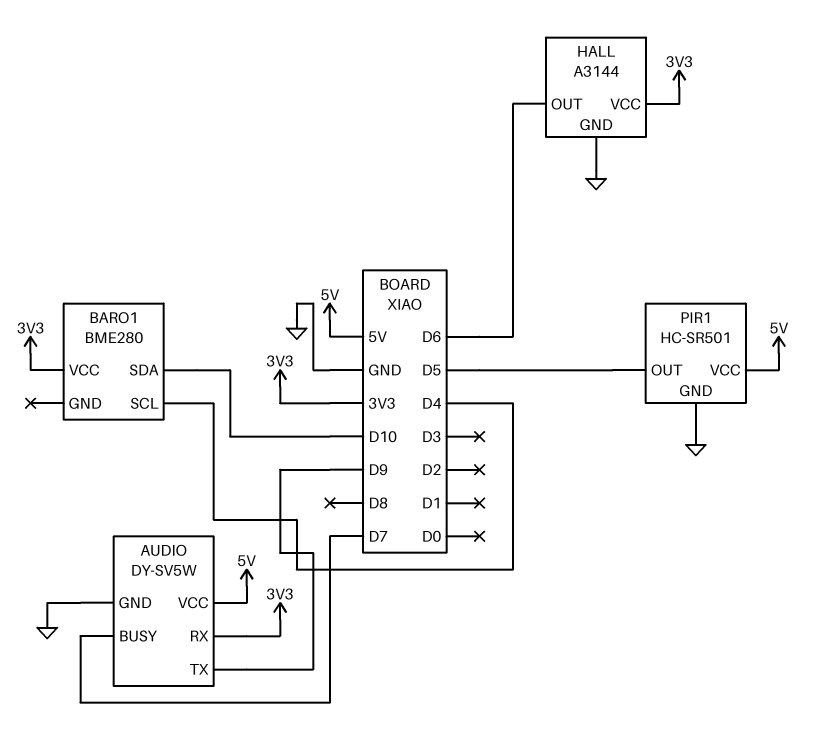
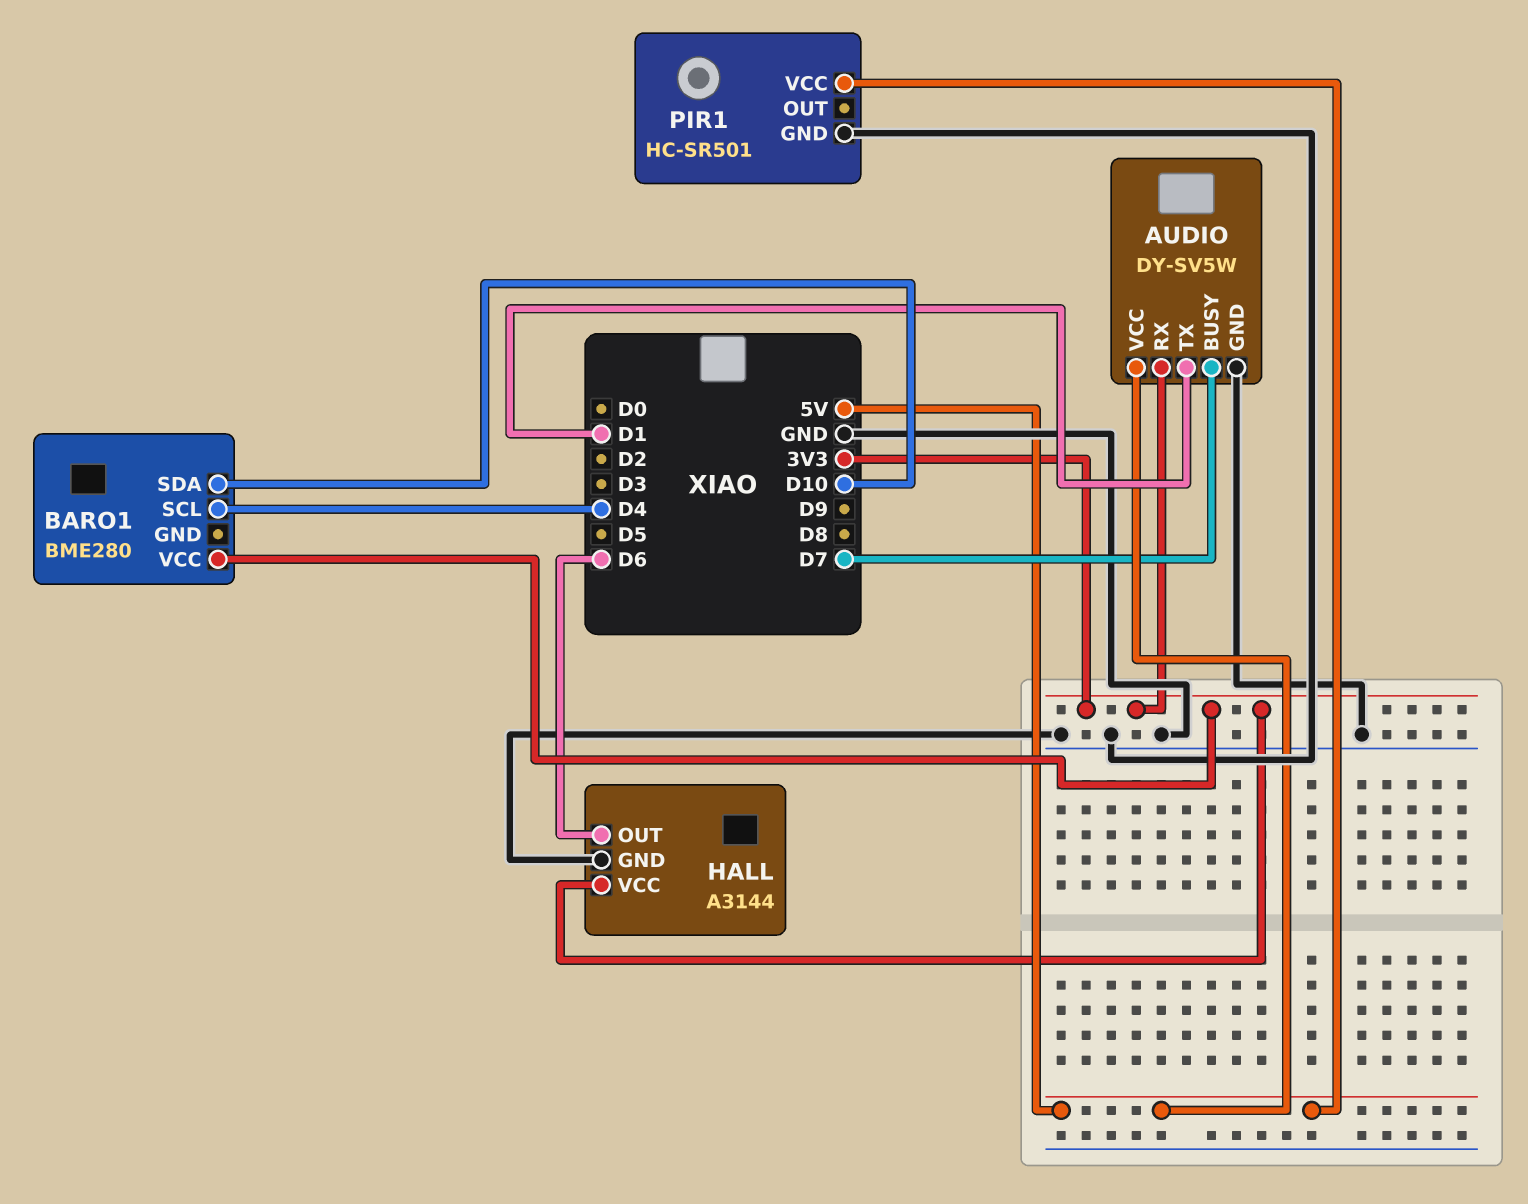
AUDIO pin TX: D9 -> D1
PIR1 pin OUT: D5 -> none

